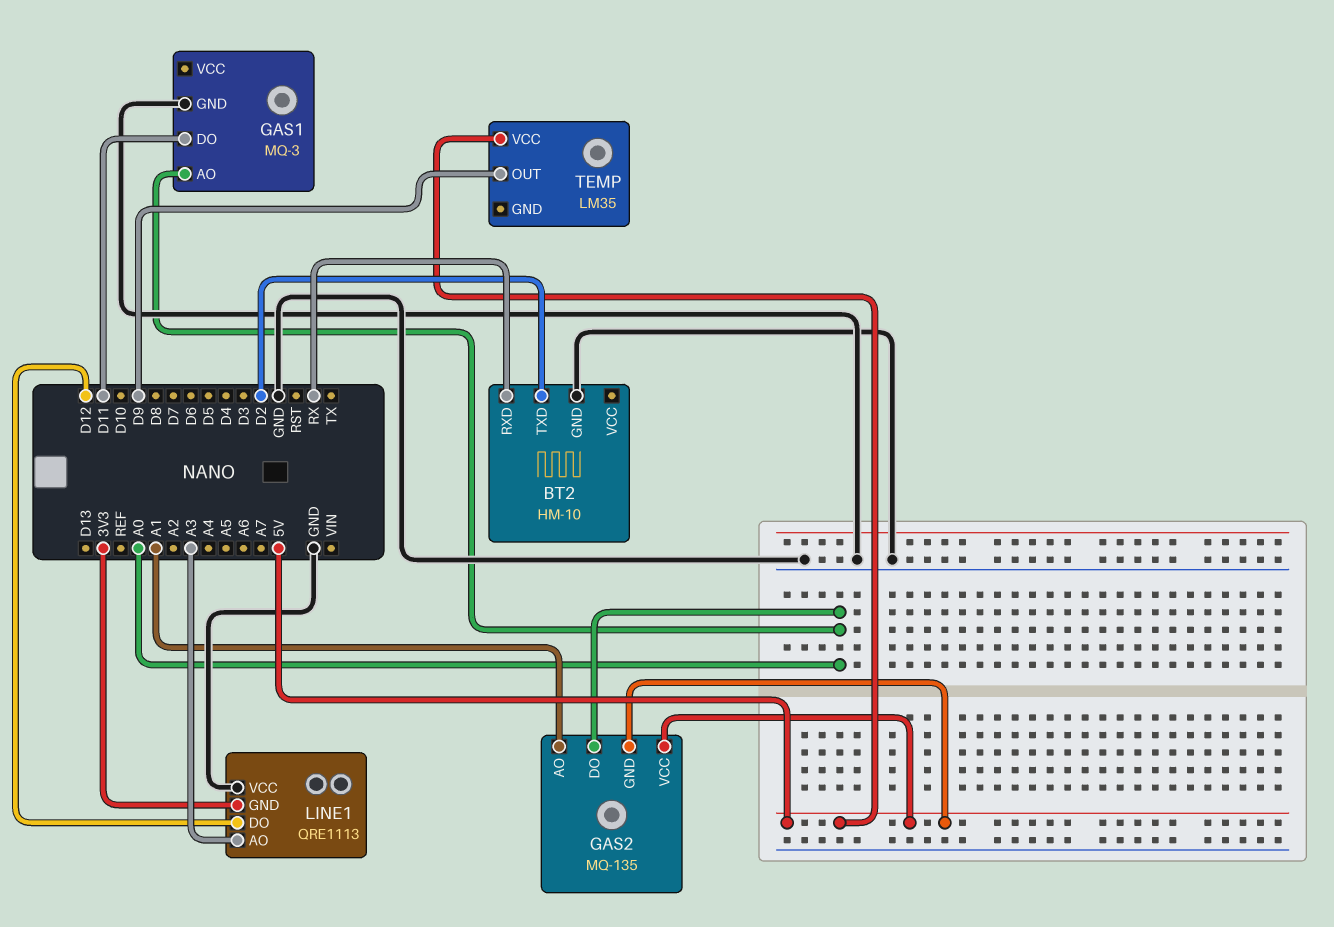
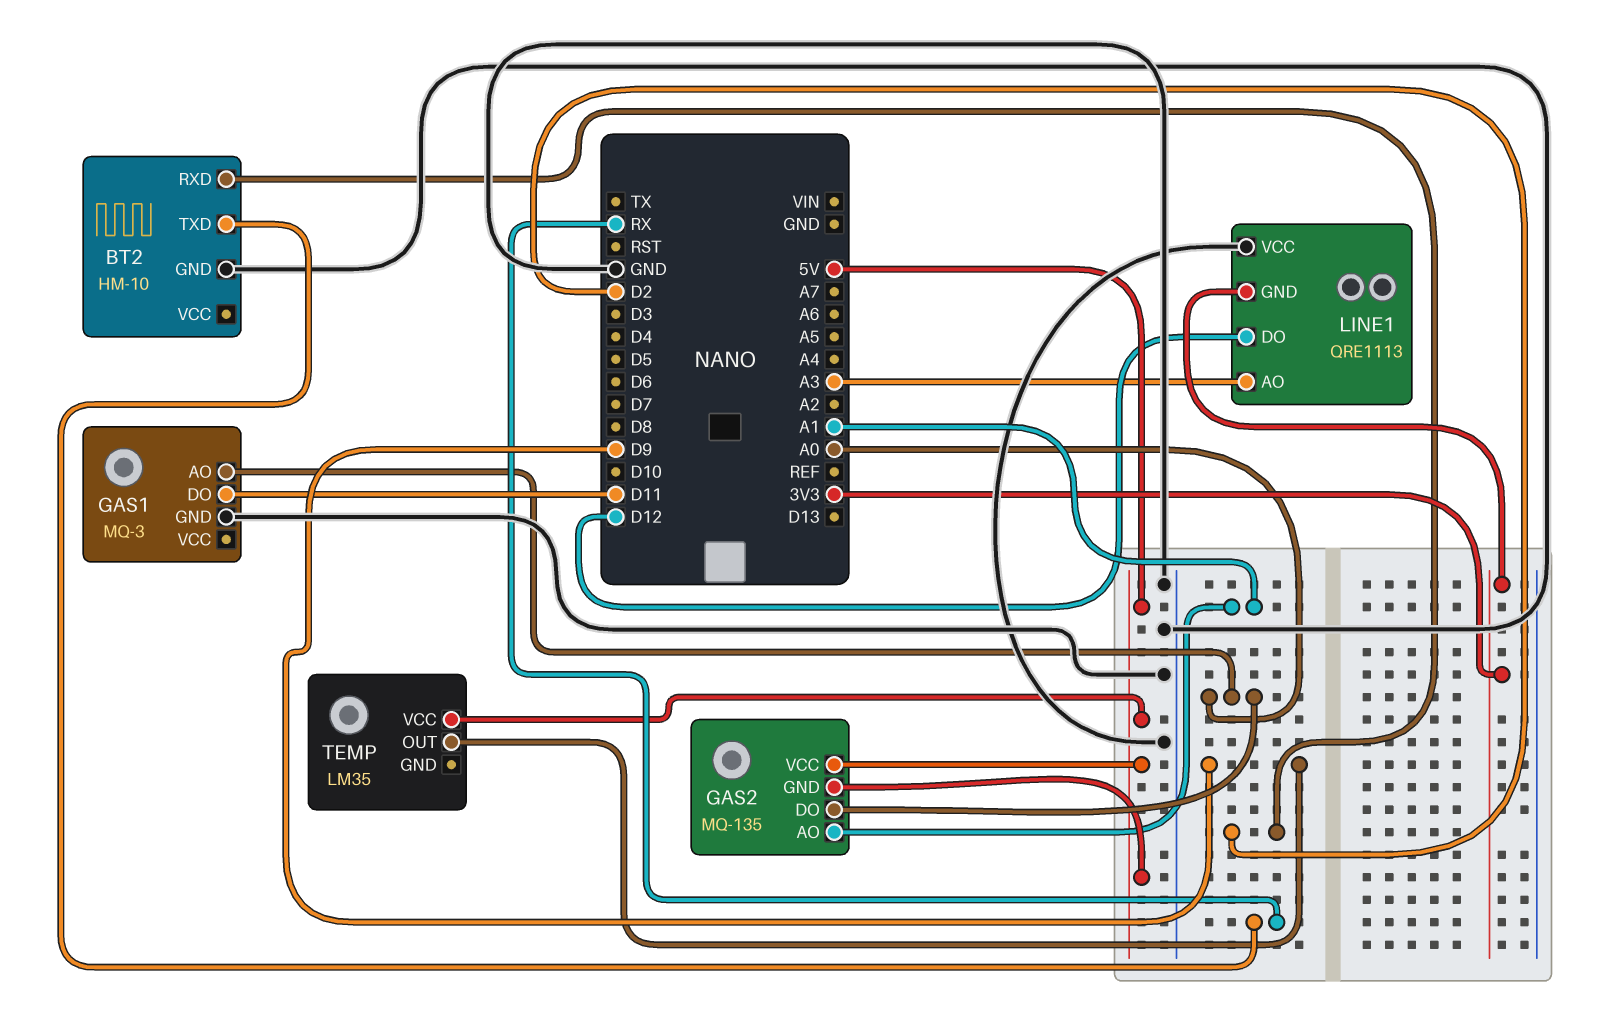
BT2 pin RXD: RX -> D2
BT2 pin TXD: D2 -> RX

